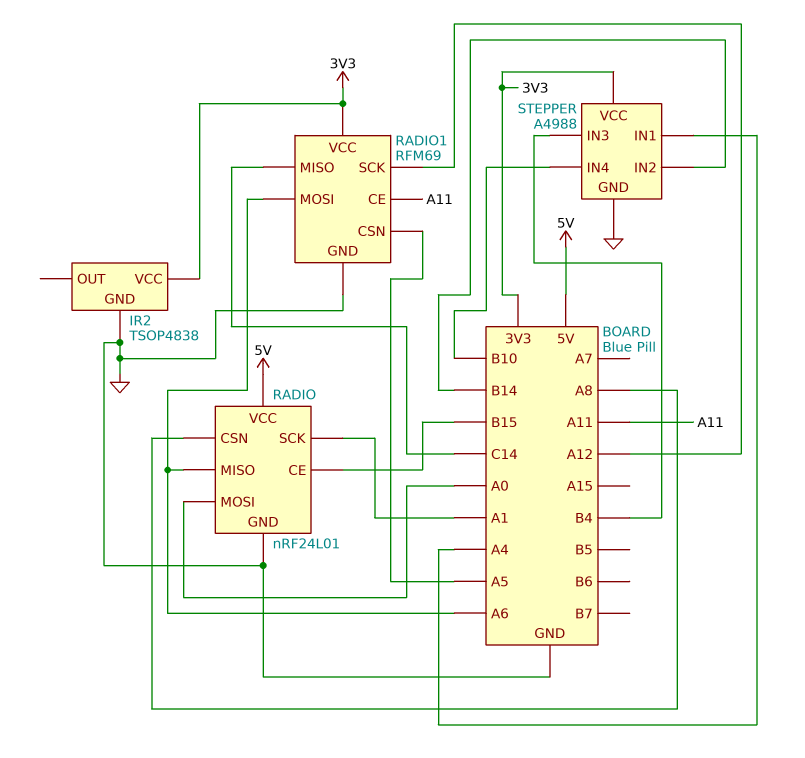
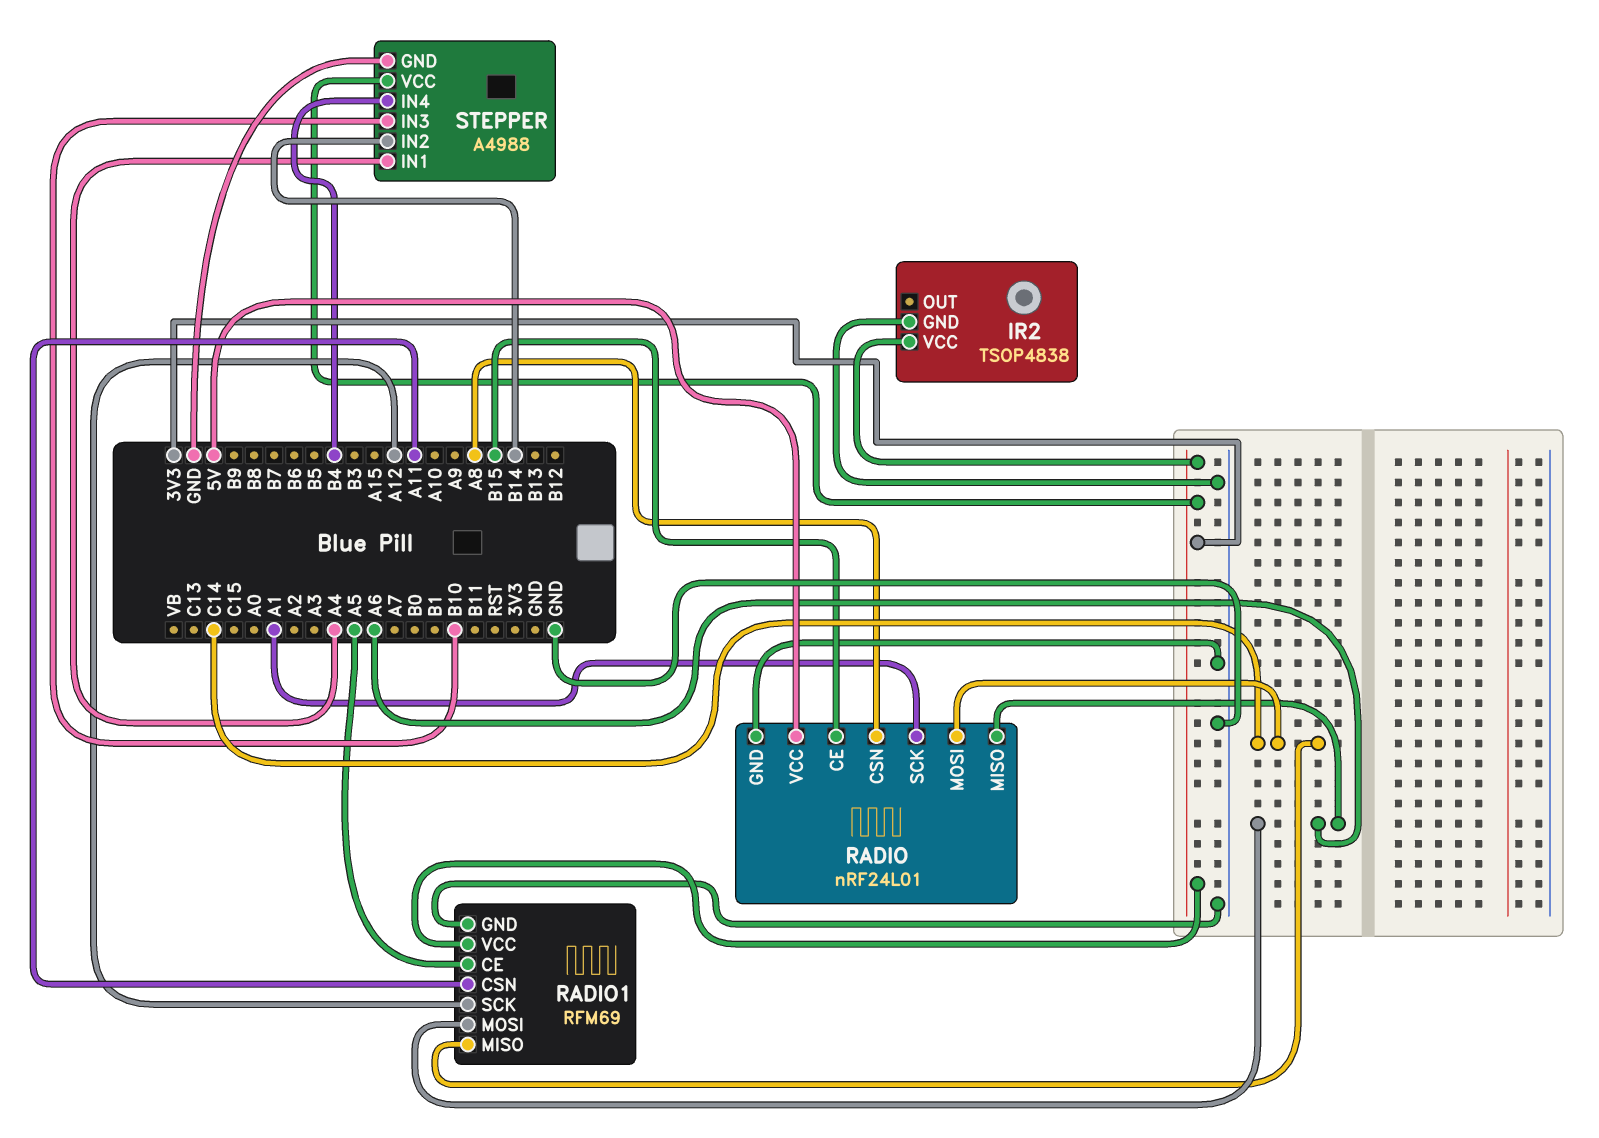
RADIO pin MOSI: A0 -> C14
RADIO1 pin CE: A11 -> A5
RADIO1 pin CSN: A5 -> A11
STEPPER pin IN3: B4 -> B10
STEPPER pin IN4: B10 -> B4

